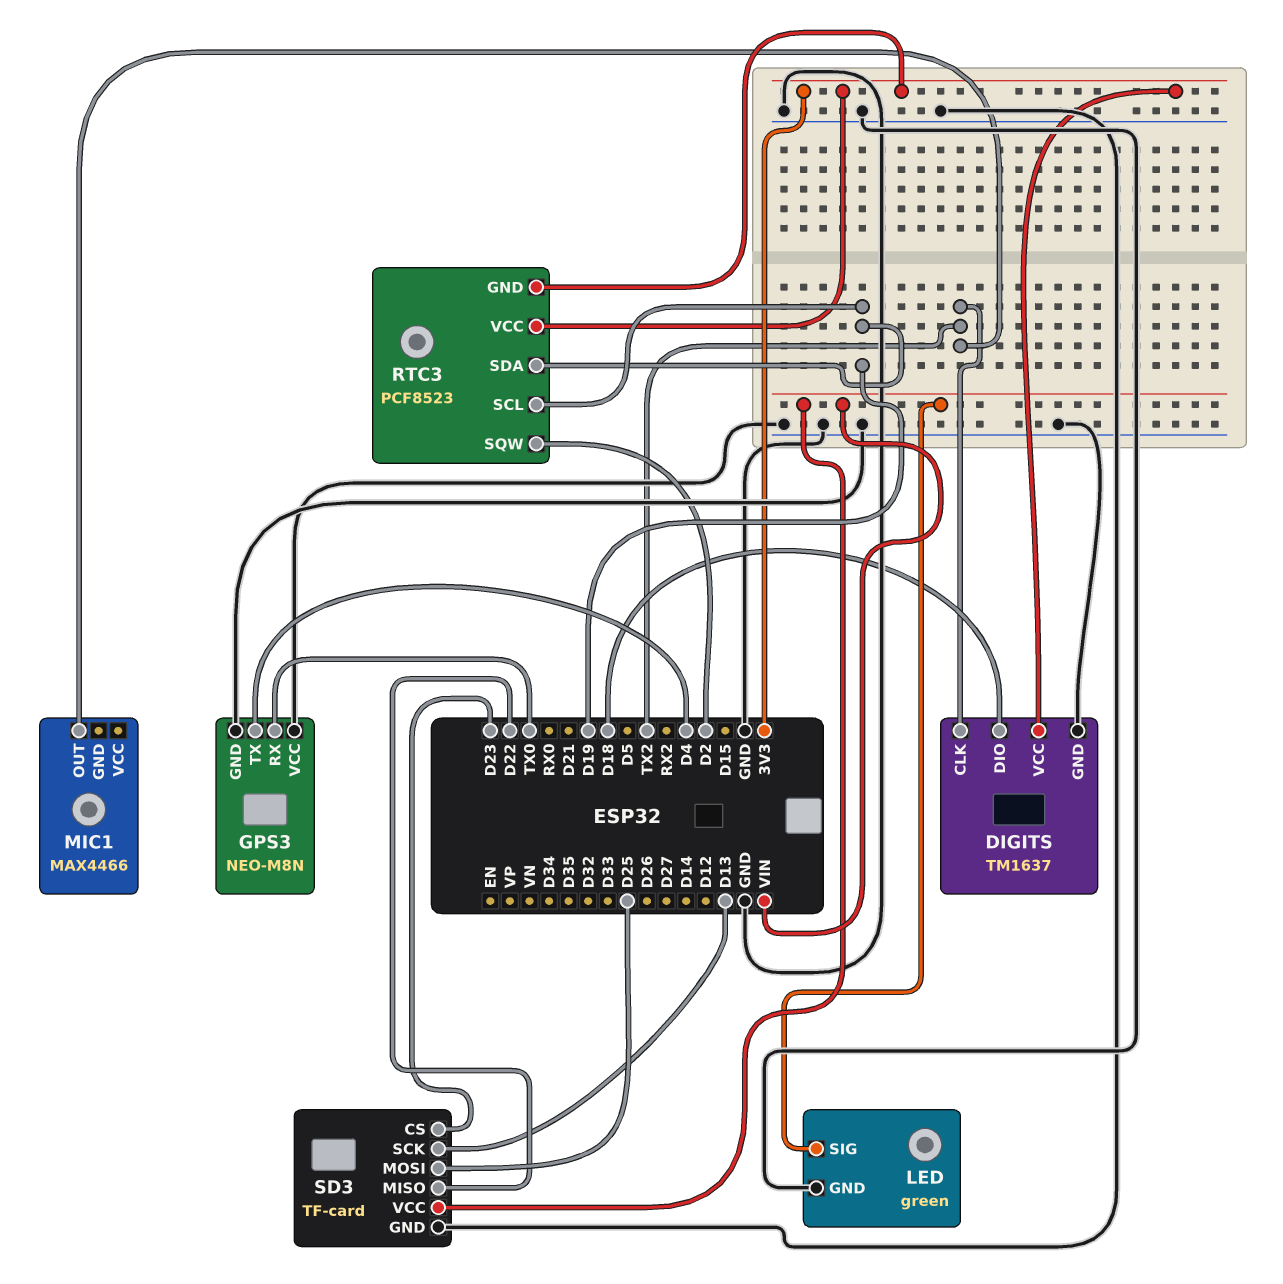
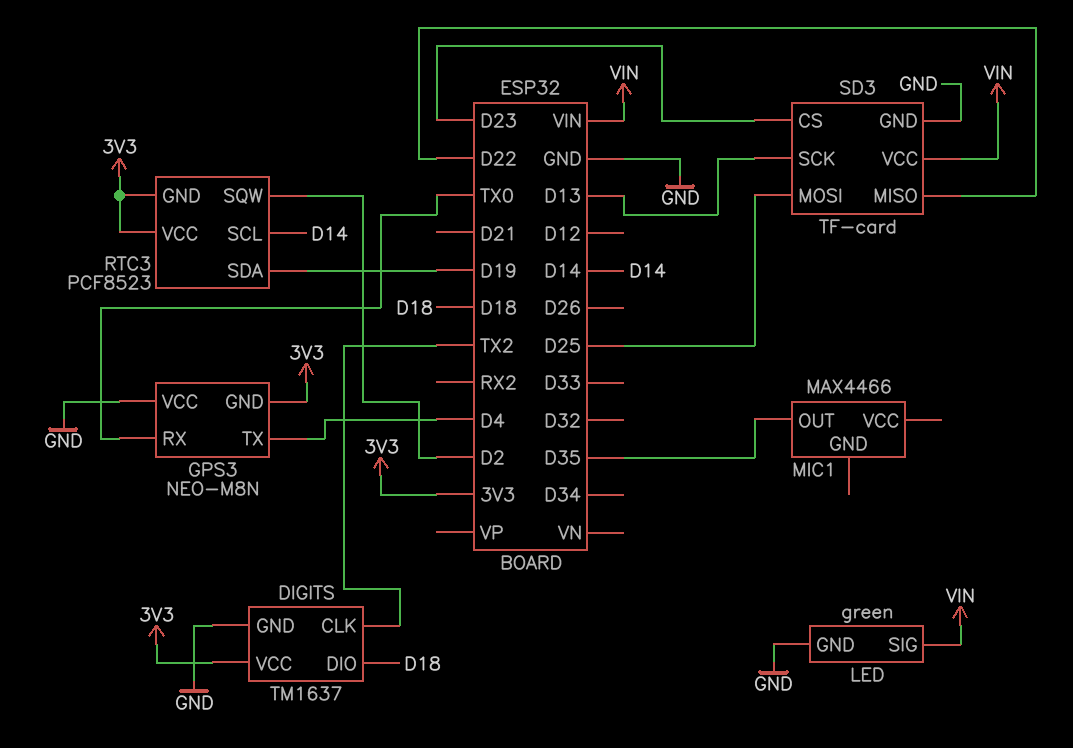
GPS3 pin GND: GND -> 3V3
MIC1 pin OUT: TX2 -> D35
RTC3 pin SCL: D19 -> D14

